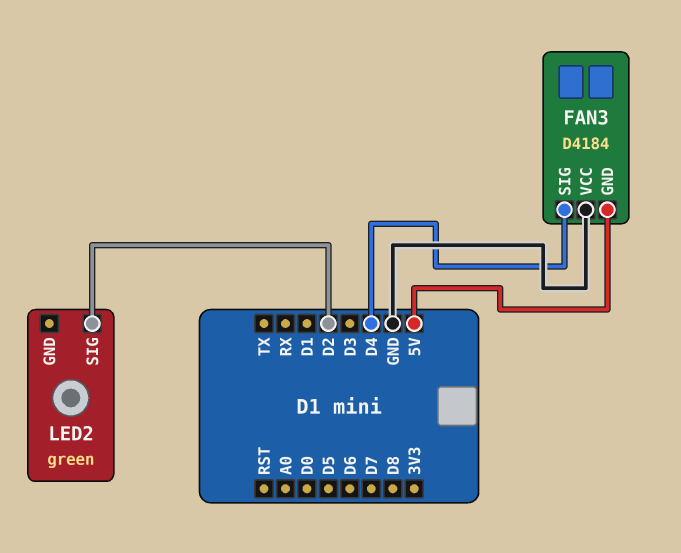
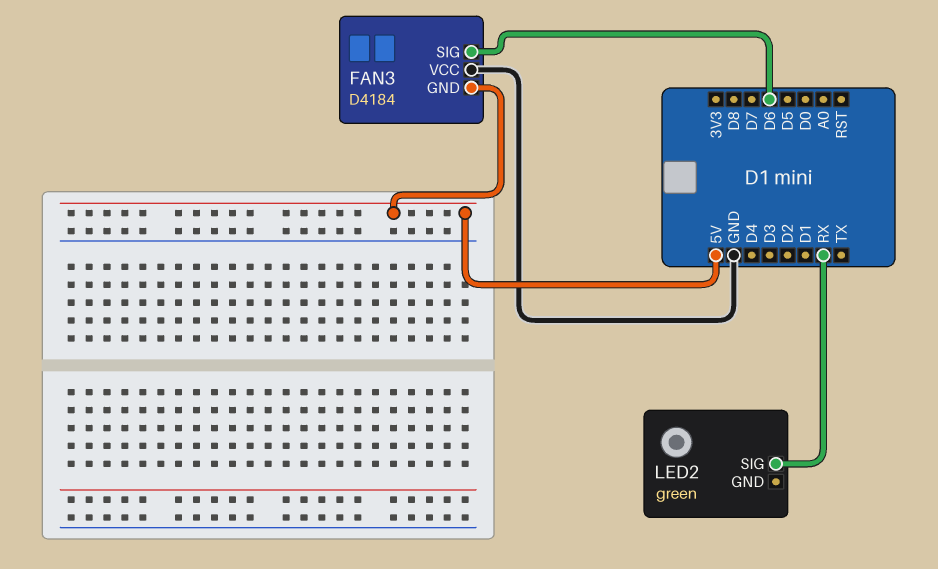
FAN3 pin SIG: D4 -> D6
LED2 pin SIG: D2 -> RX

